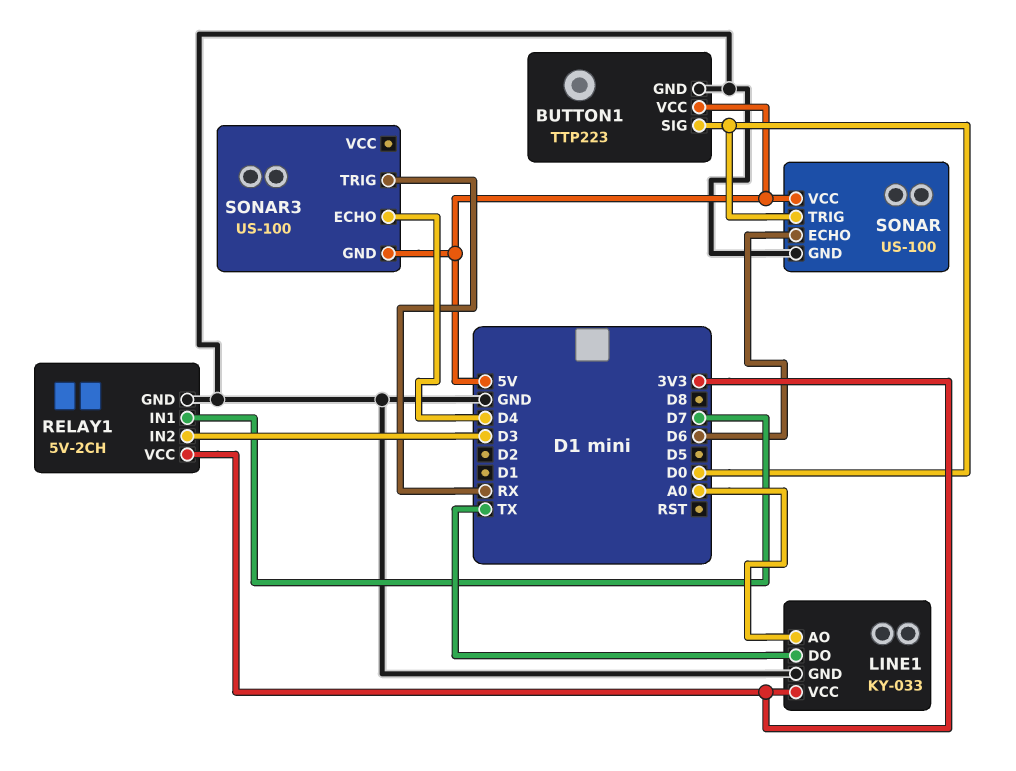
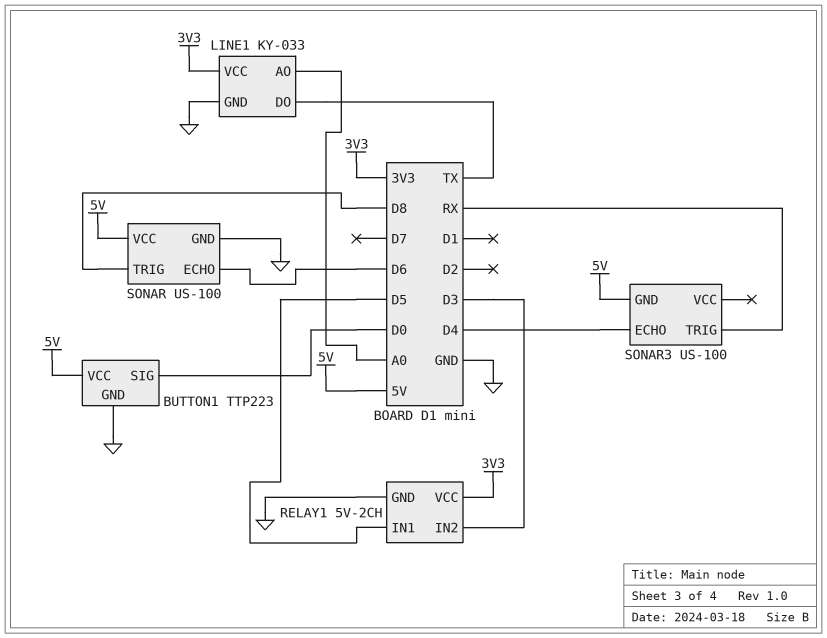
RELAY1 pin IN1: D7 -> D5
SONAR pin TRIG: D0 -> D8

